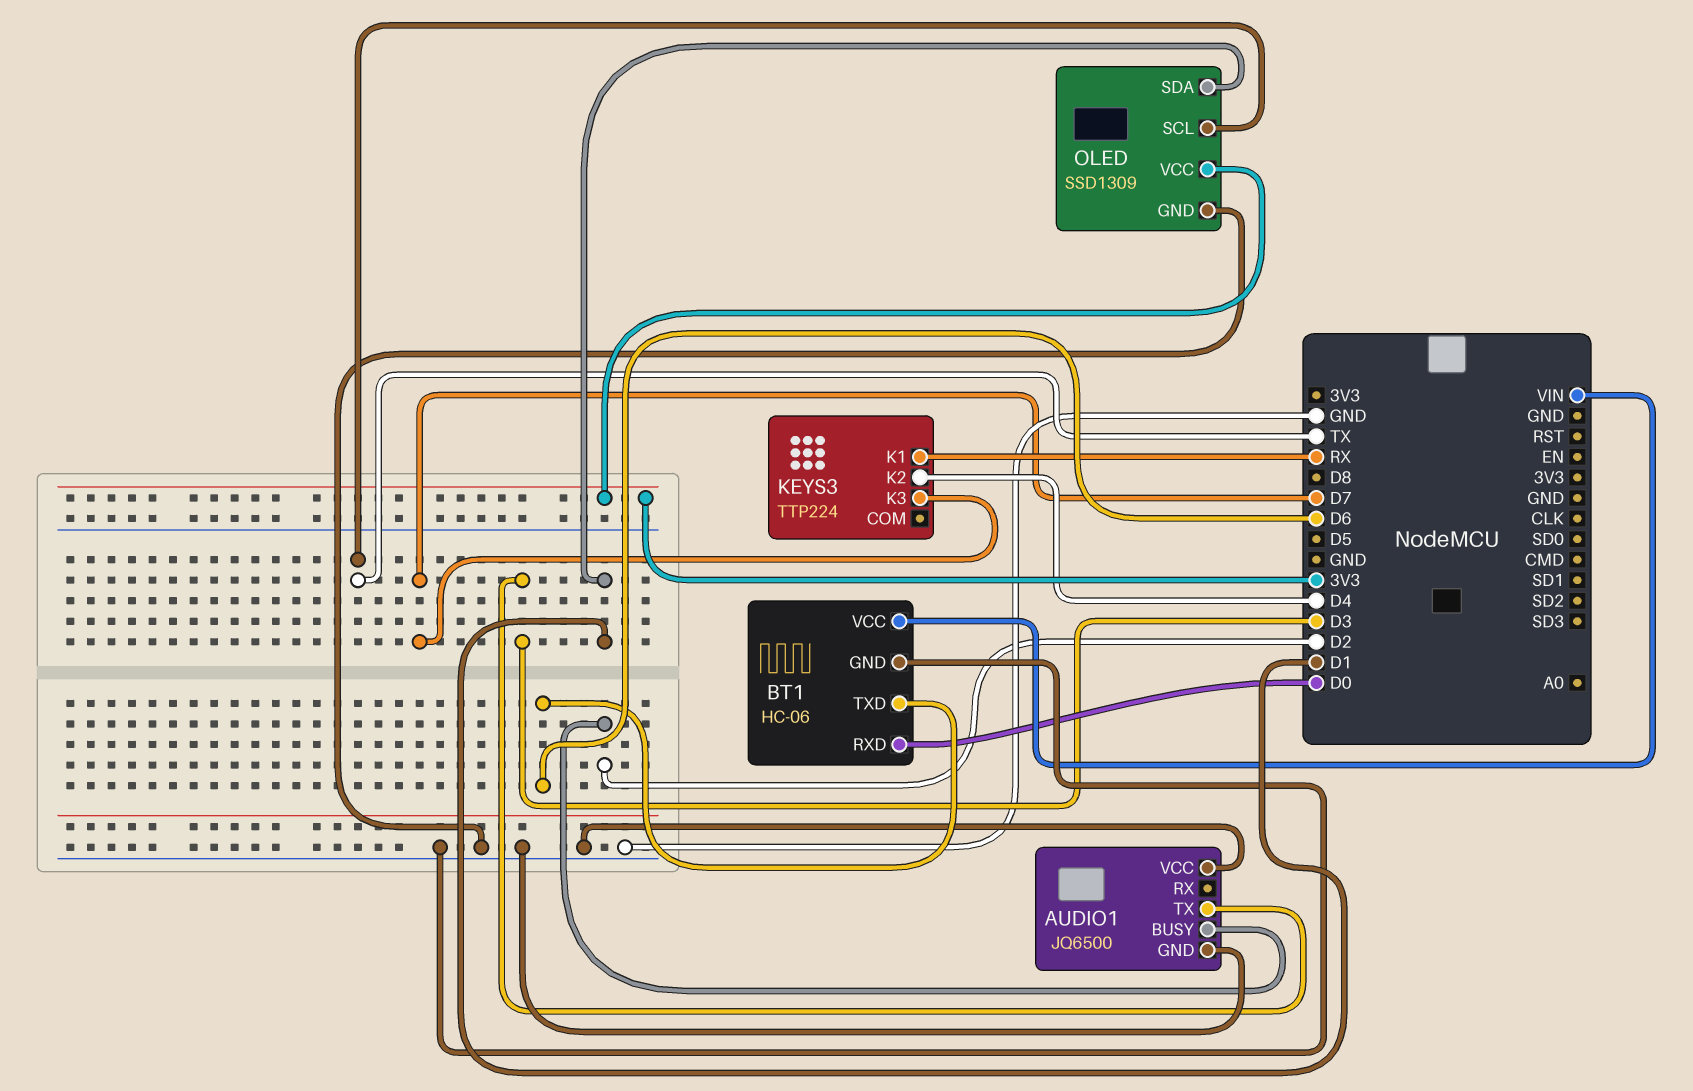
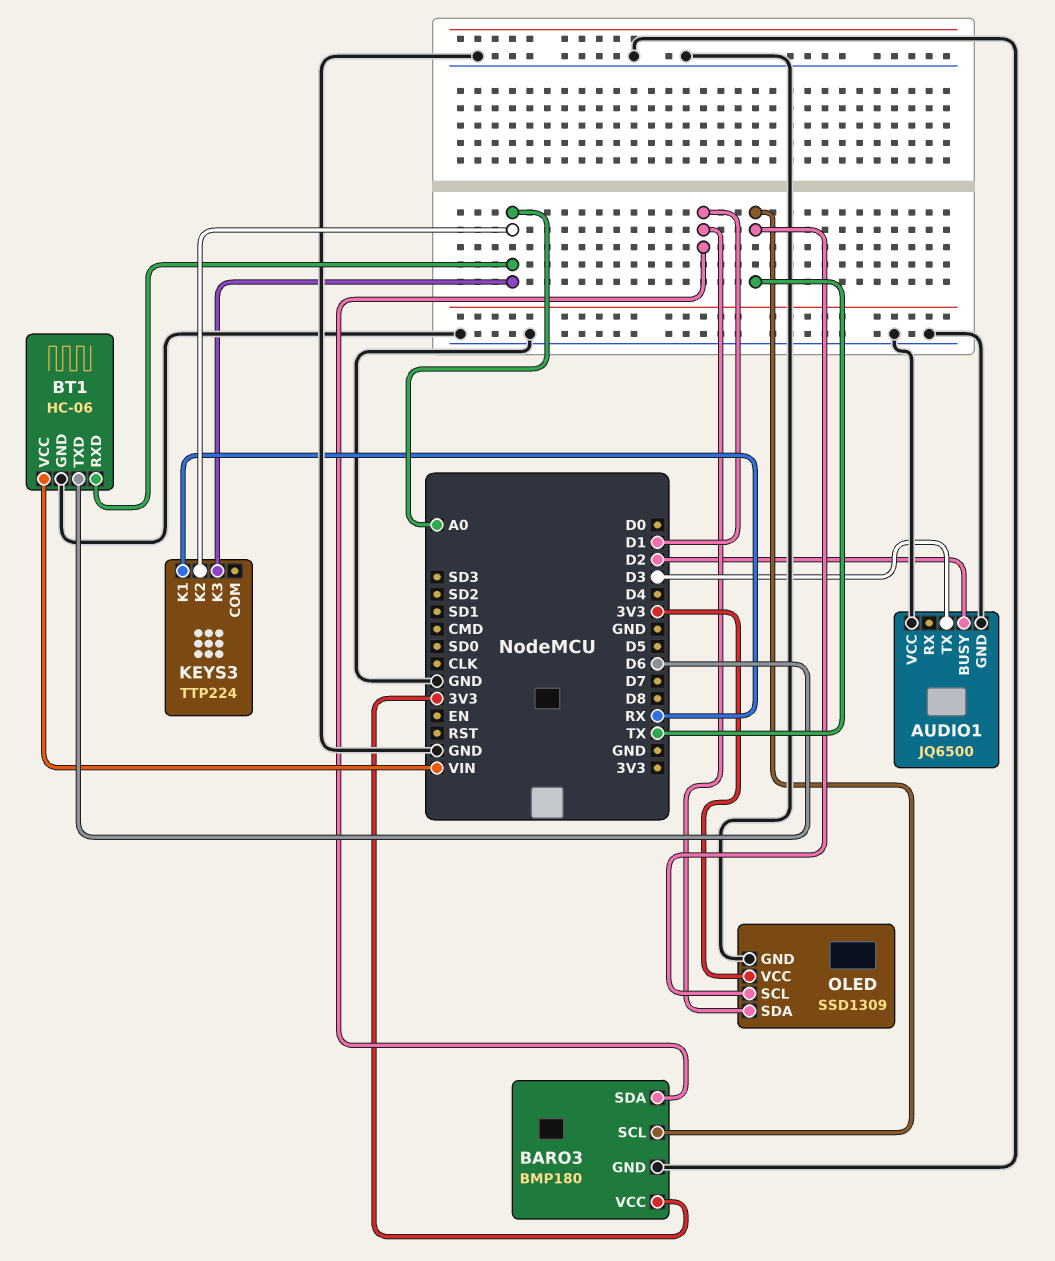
BARO3: none -> BMP180
BARO3 pin GND: none -> GND
BARO3 pin SCL: none -> TX
BARO3 pin SDA: none -> D1
BARO3 pin VCC: none -> 3V3
BT1 pin RXD: D0 -> A0
KEYS3 pin K2: D4 -> A0
KEYS3 pin K3: D7 -> A0

